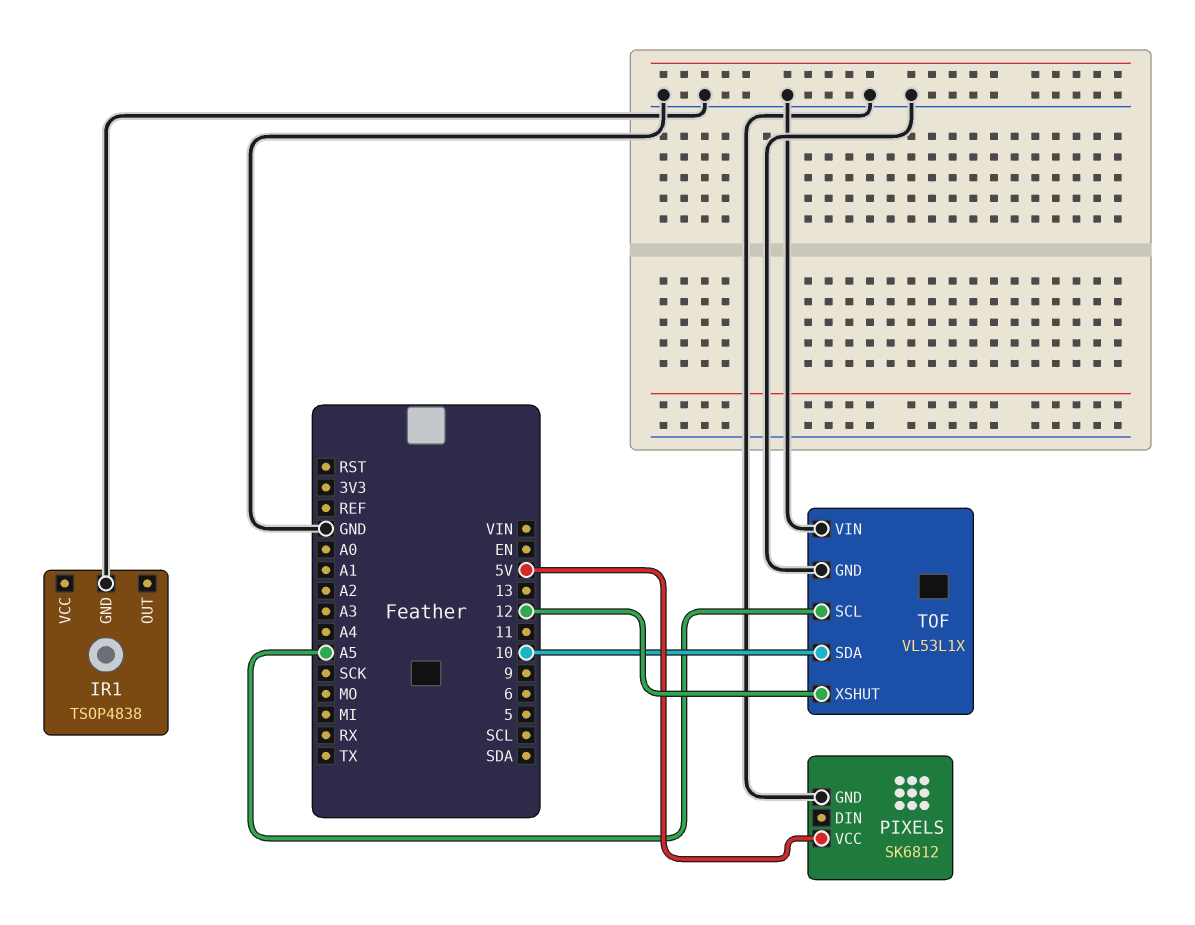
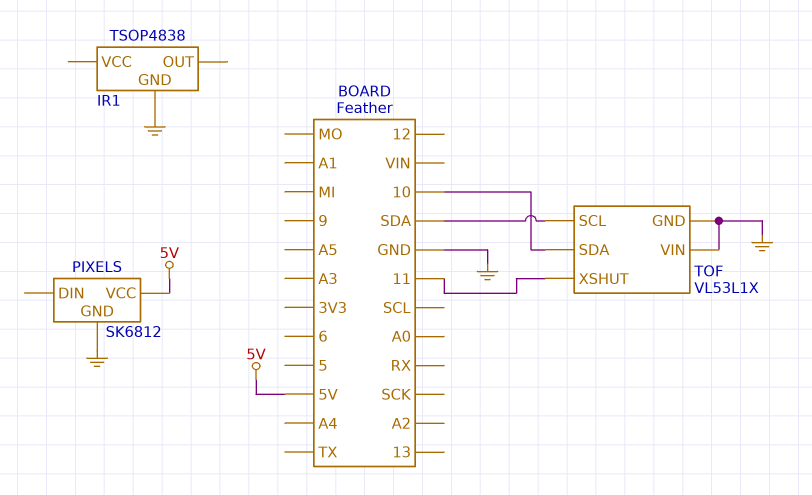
TOF pin SCL: A5 -> SDA
TOF pin XSHUT: 12 -> 11

